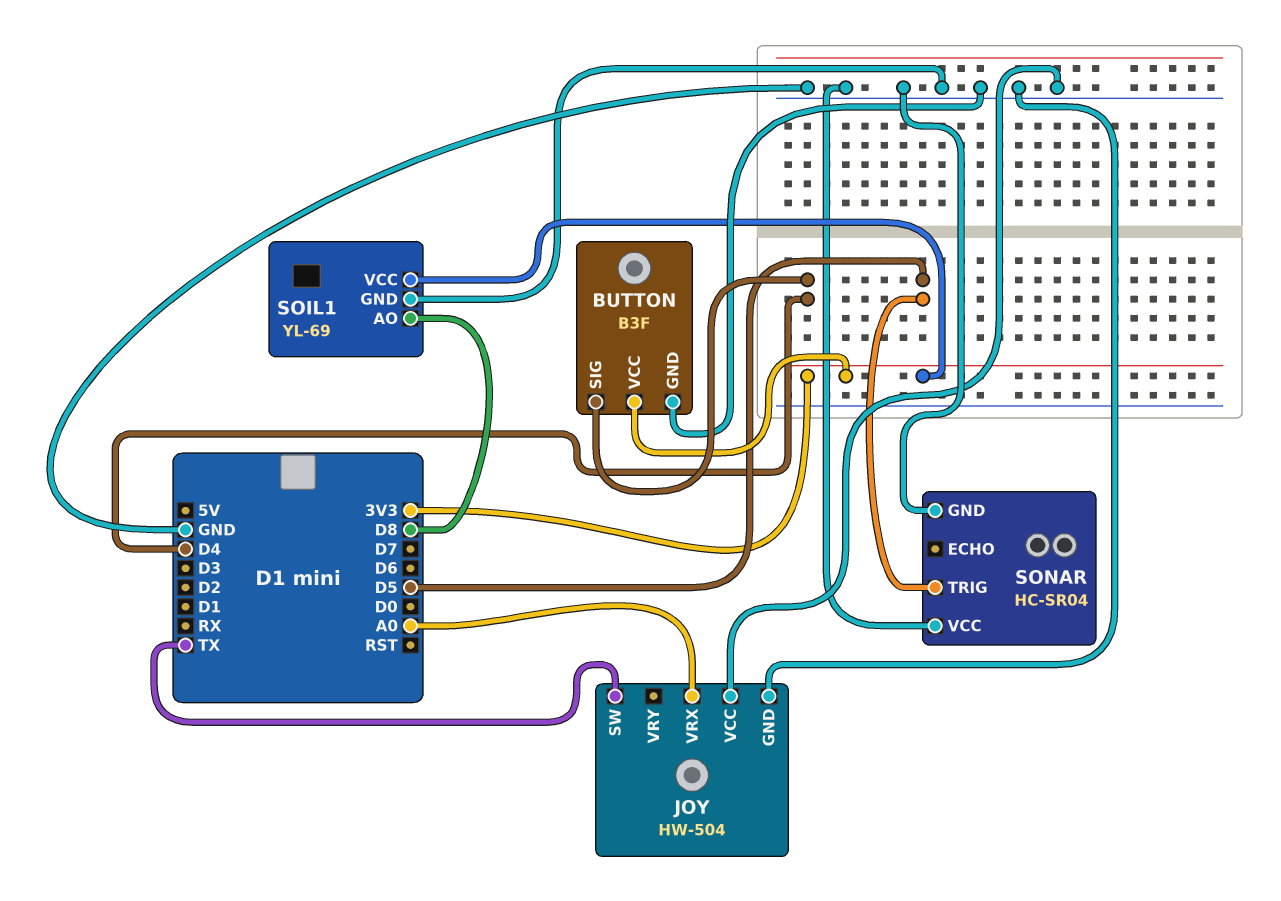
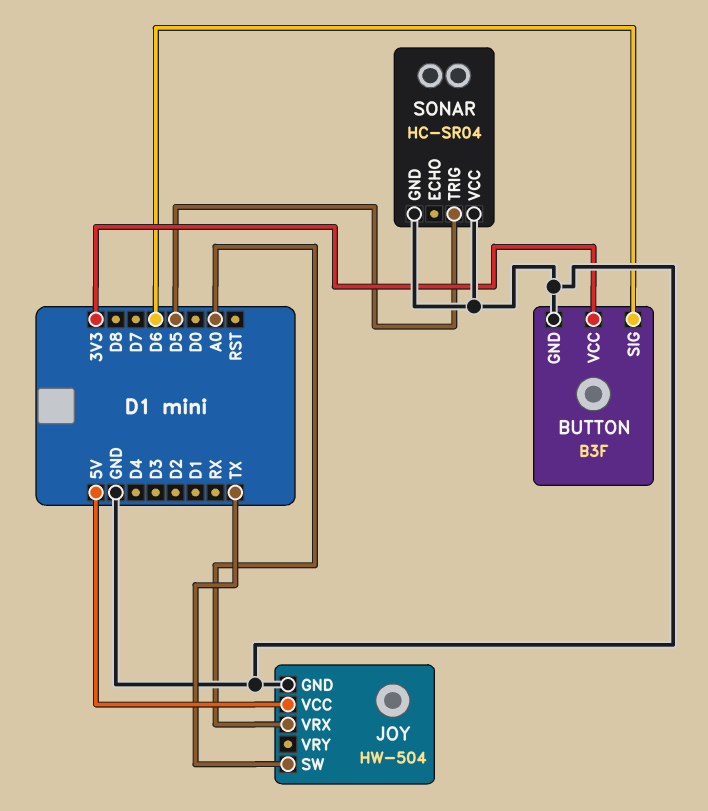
BUTTON pin SIG: D4 -> D6
JOY pin VCC: GND -> 5V
SOIL1: YL-69 -> none
SOIL1 pin AO: D8 -> none
SOIL1 pin GND: GND -> none
SOIL1 pin VCC: 3V3 -> none

